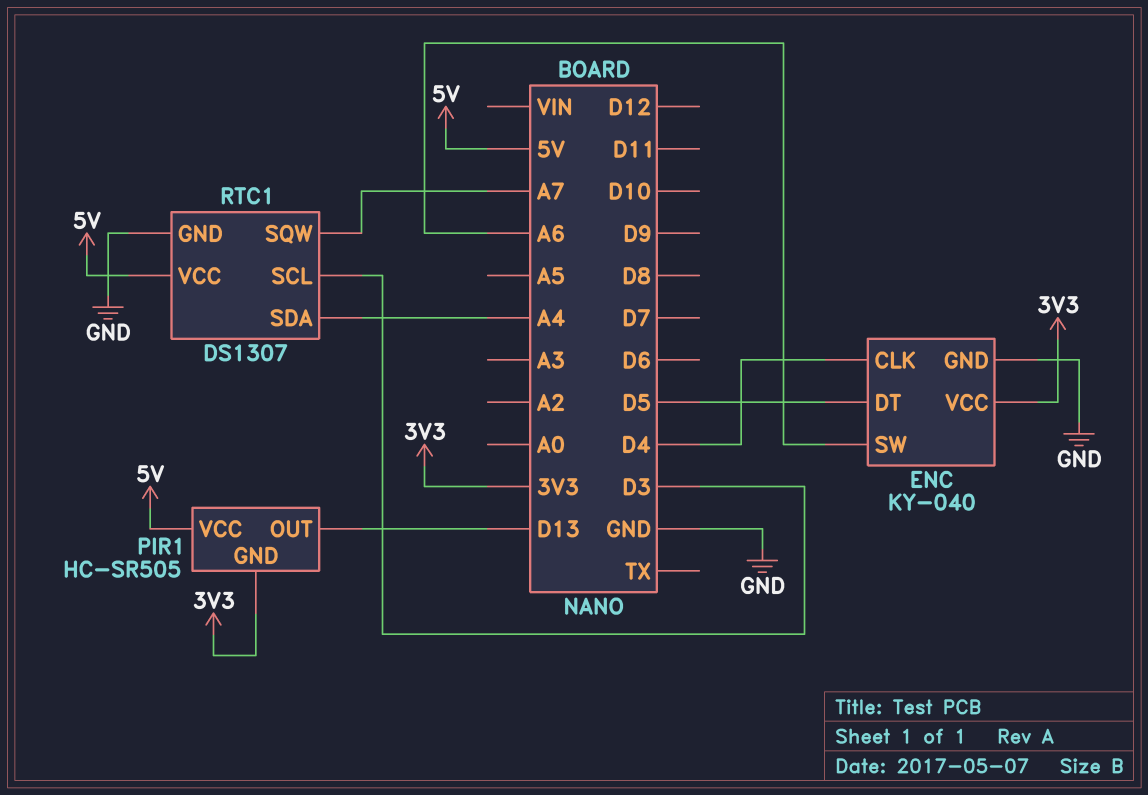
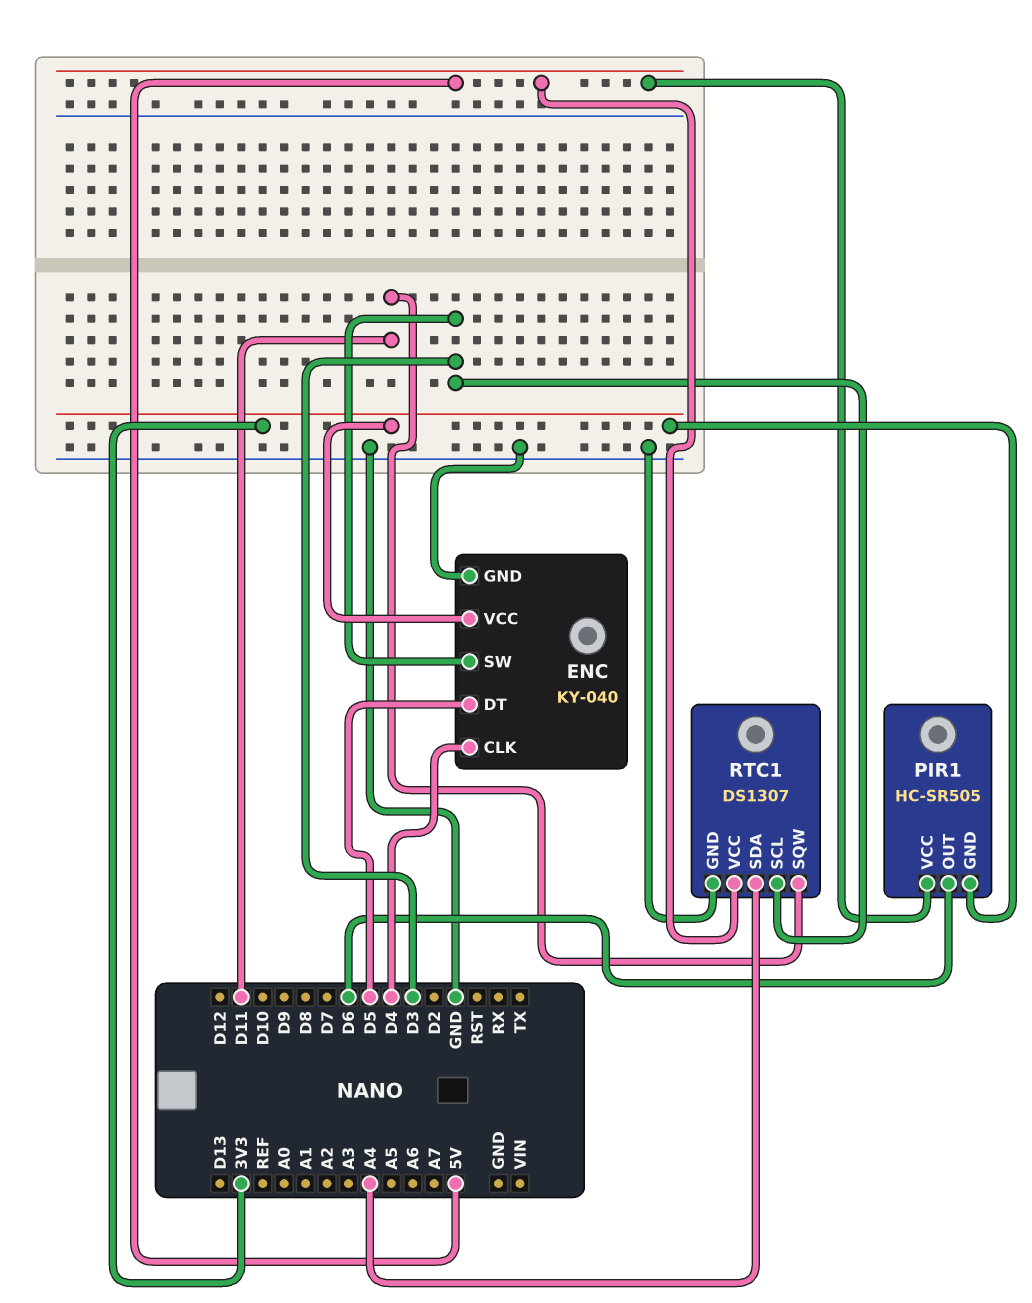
ENC pin SW: A6 -> D3
PIR1 pin OUT: D13 -> D6
RTC1 pin SQW: A7 -> D11

